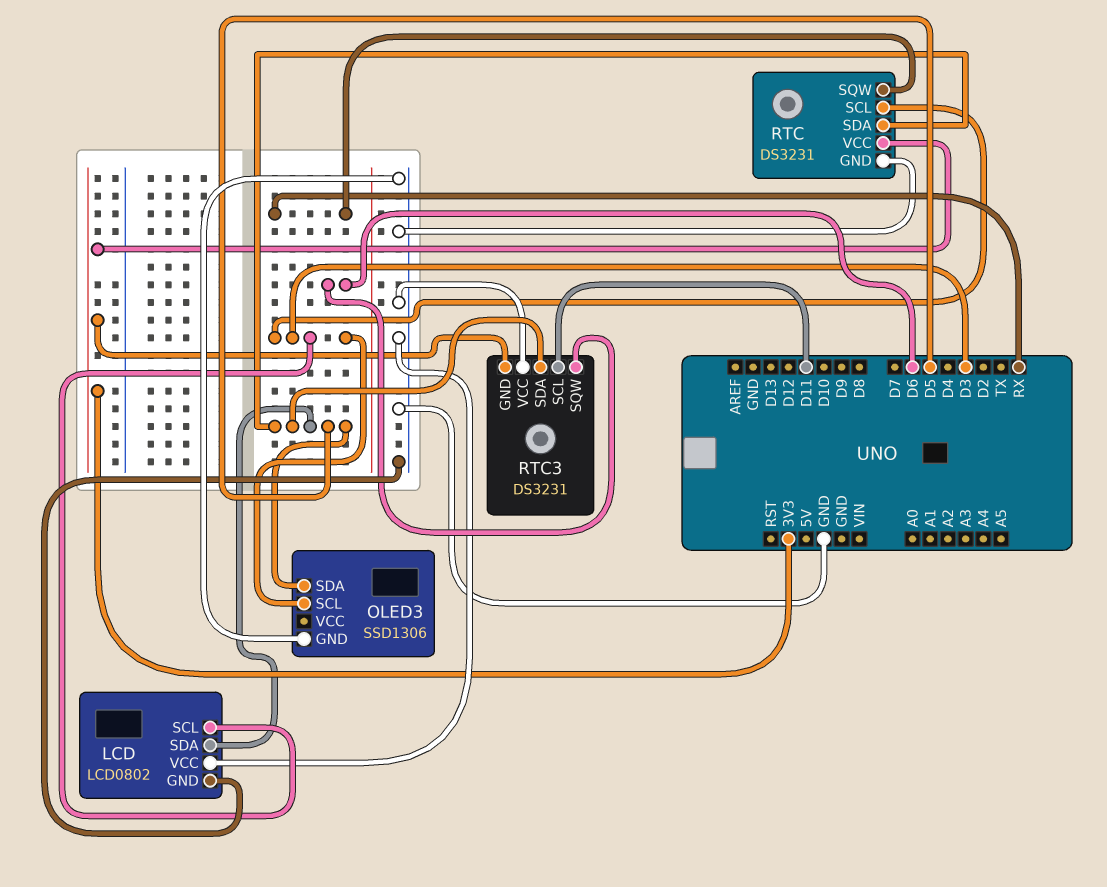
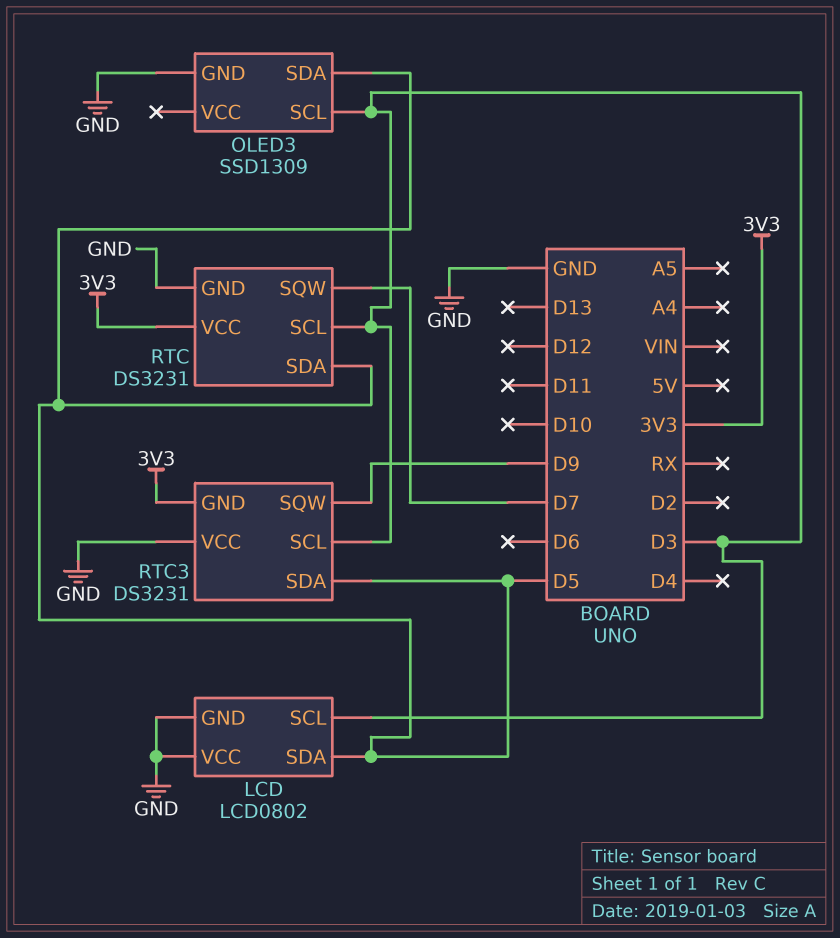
OLED3: SSD1306 -> SSD1309
RTC pin SQW: RX -> D7
RTC3 pin SCL: D11 -> D3
RTC3 pin SQW: D6 -> D9

